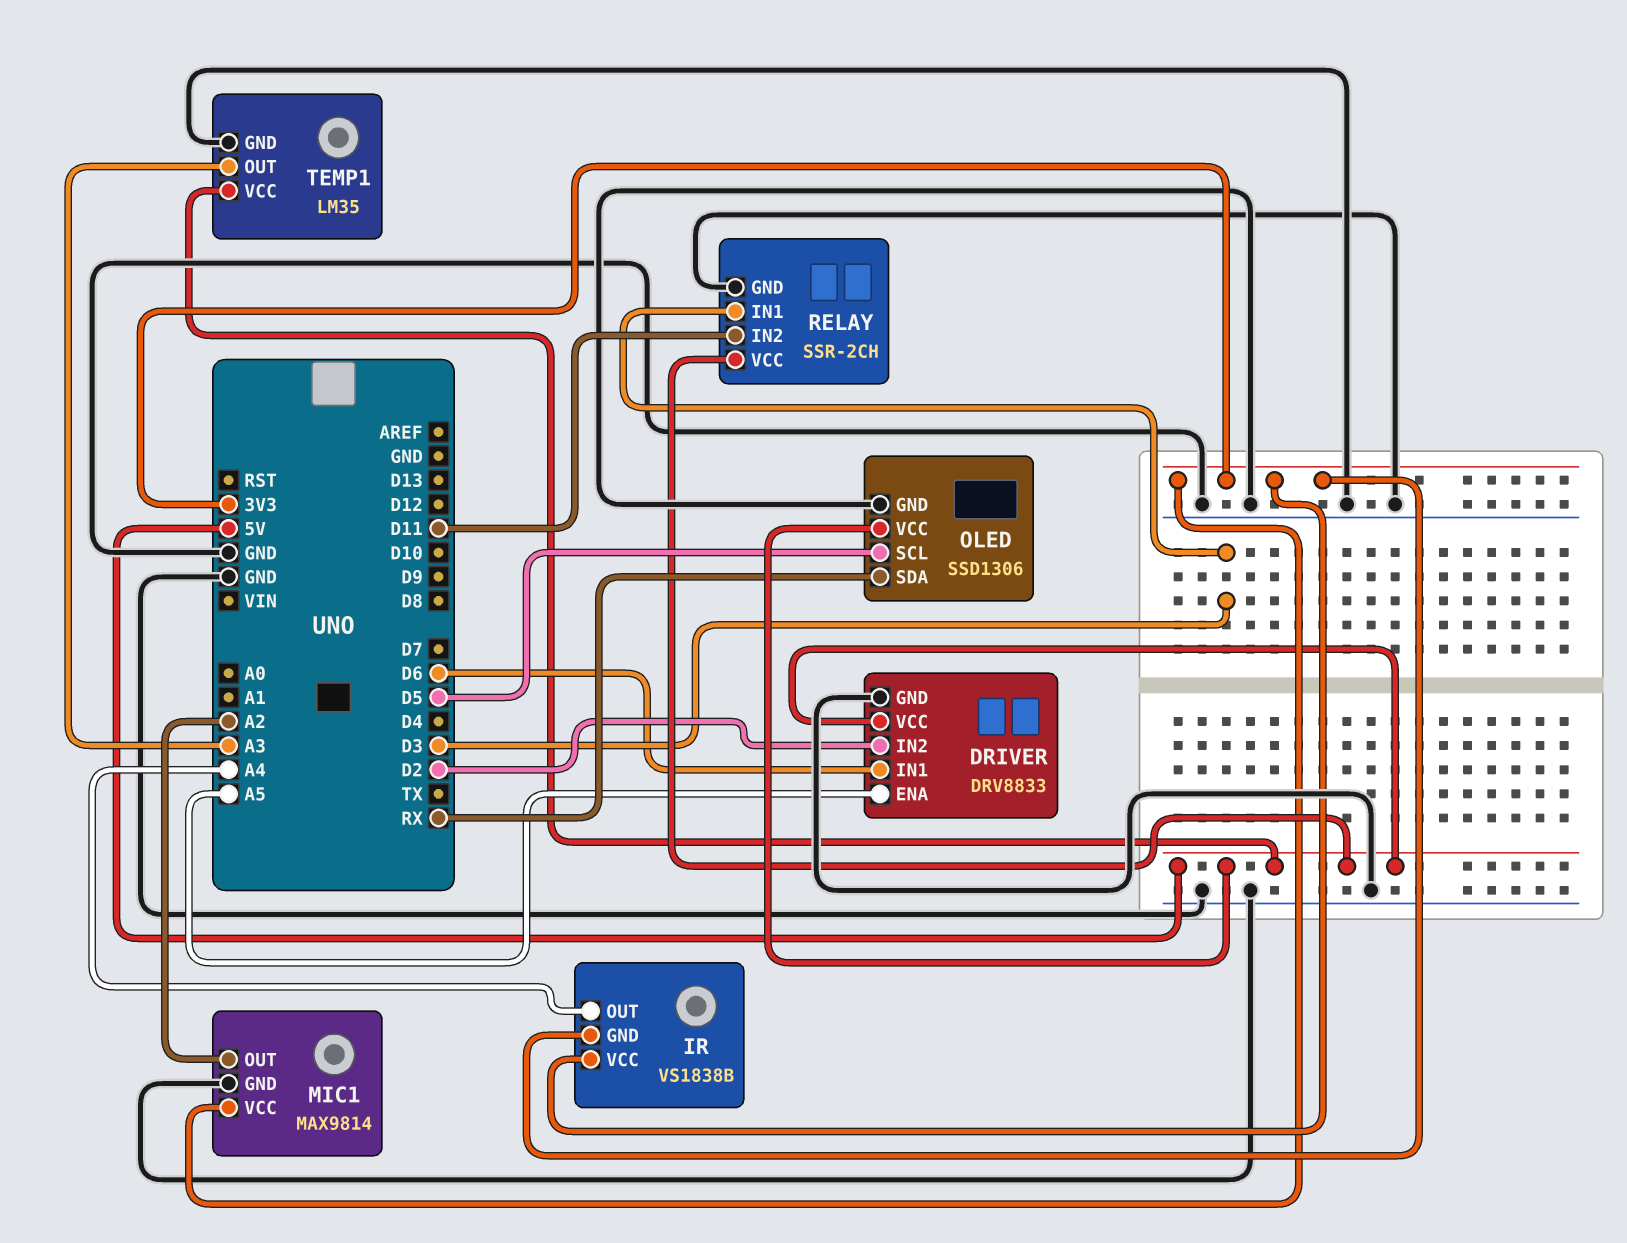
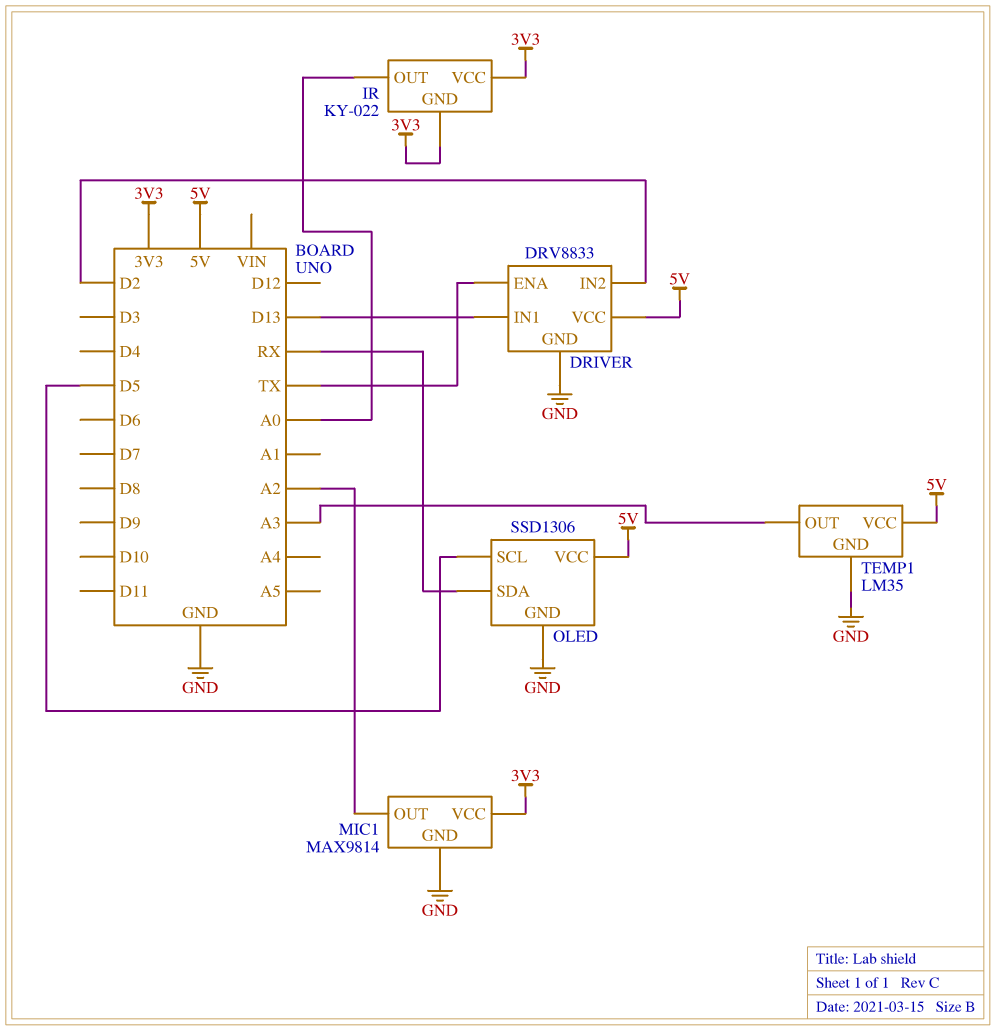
DRIVER pin ENA: A5 -> TX
DRIVER pin IN1: D6 -> D13
IR: VS1838B -> KY-022
IR pin OUT: A4 -> A0
RELAY: SSR-2CH -> none
RELAY pin GND: GND -> none
RELAY pin IN1: D3 -> none
RELAY pin IN2: D11 -> none
RELAY pin VCC: 5V -> none

